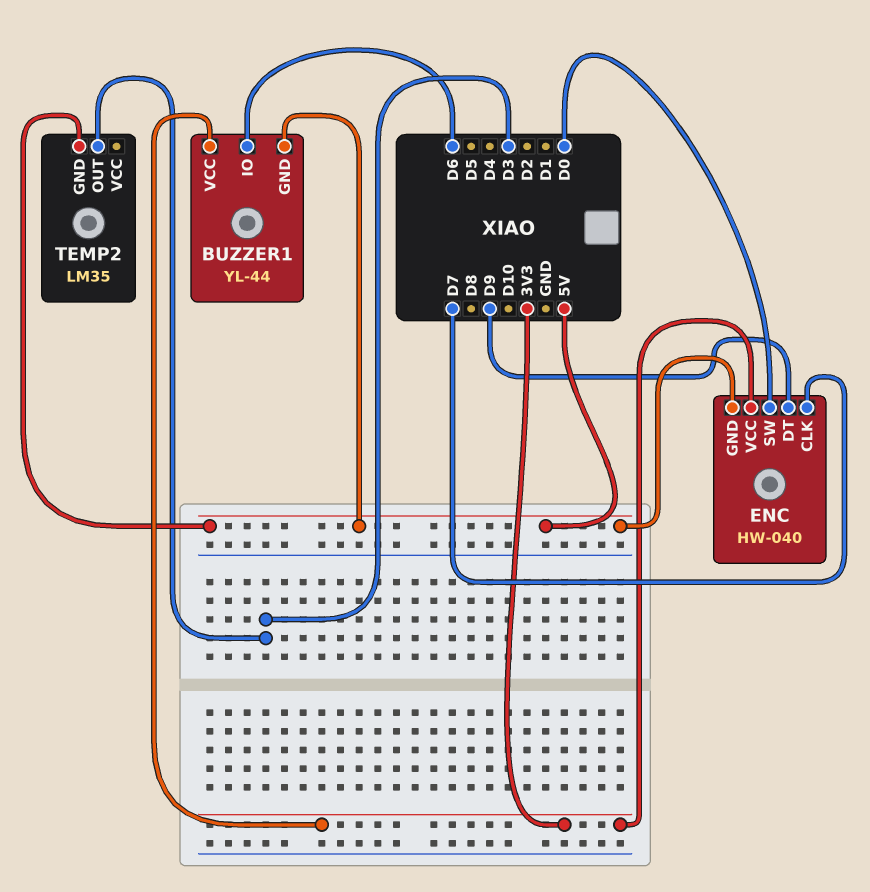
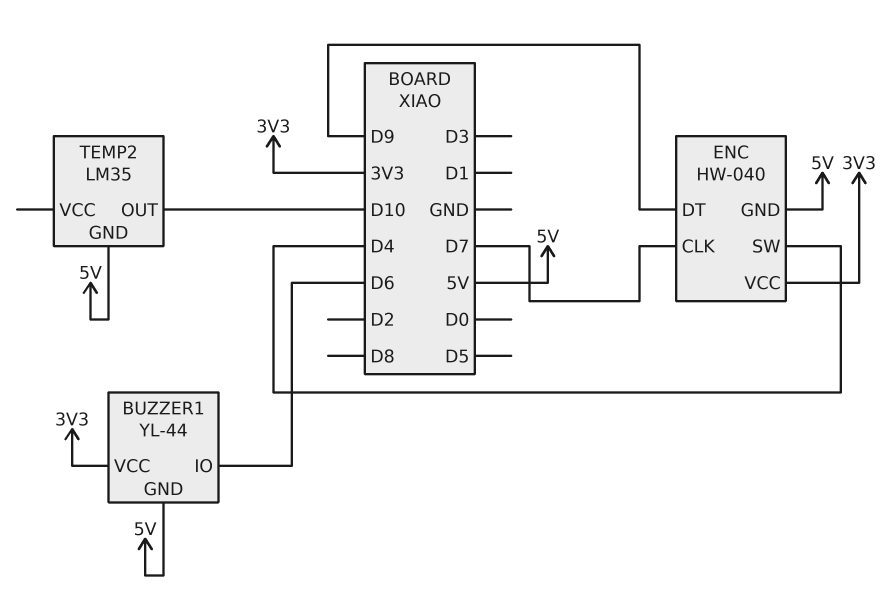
ENC pin SW: D0 -> D4
TEMP2 pin OUT: D3 -> D10

